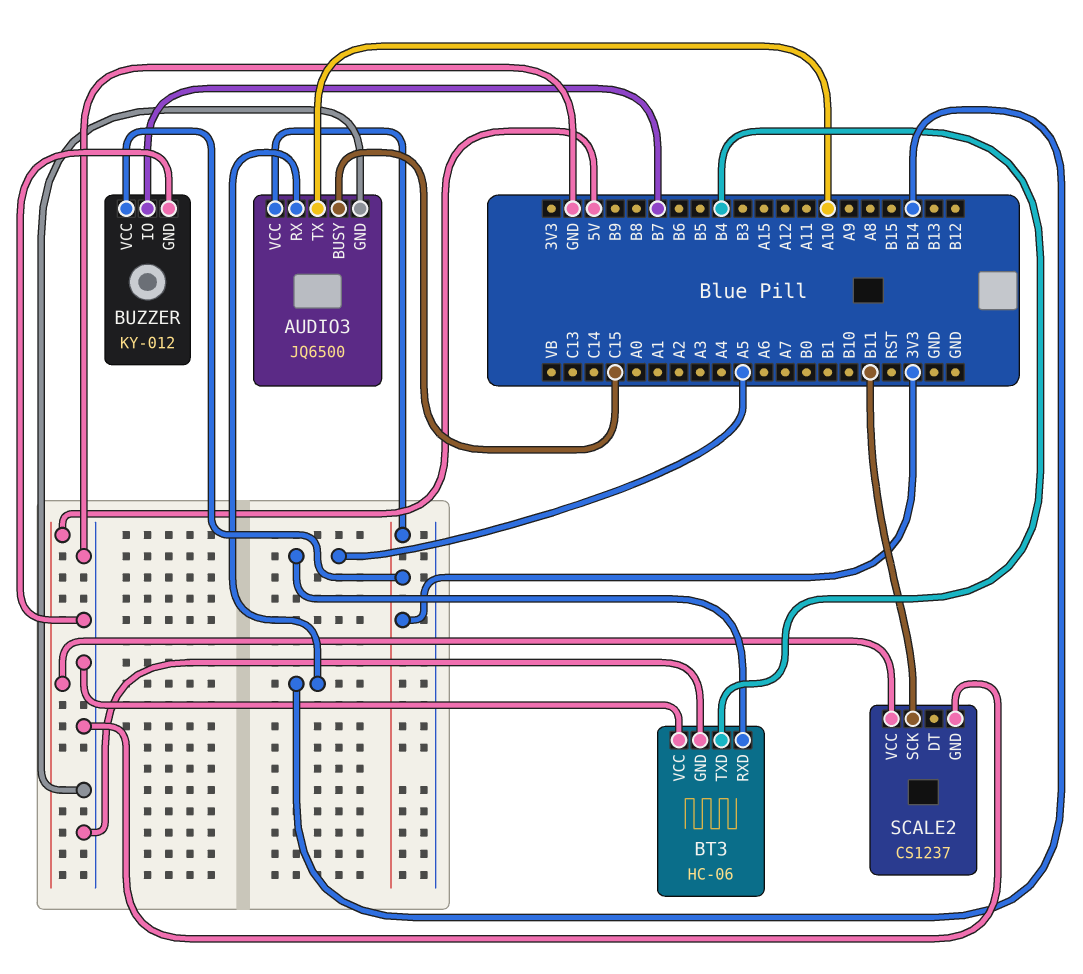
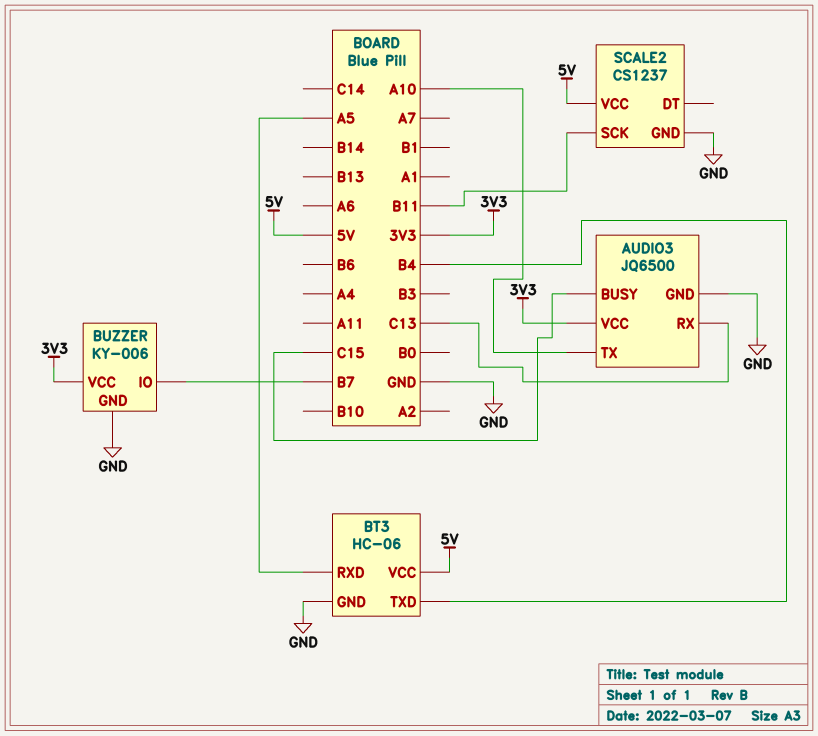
AUDIO3 pin RX: B14 -> C13
BT3 pin VCC: GND -> 5V
BUZZER: KY-012 -> KY-006

